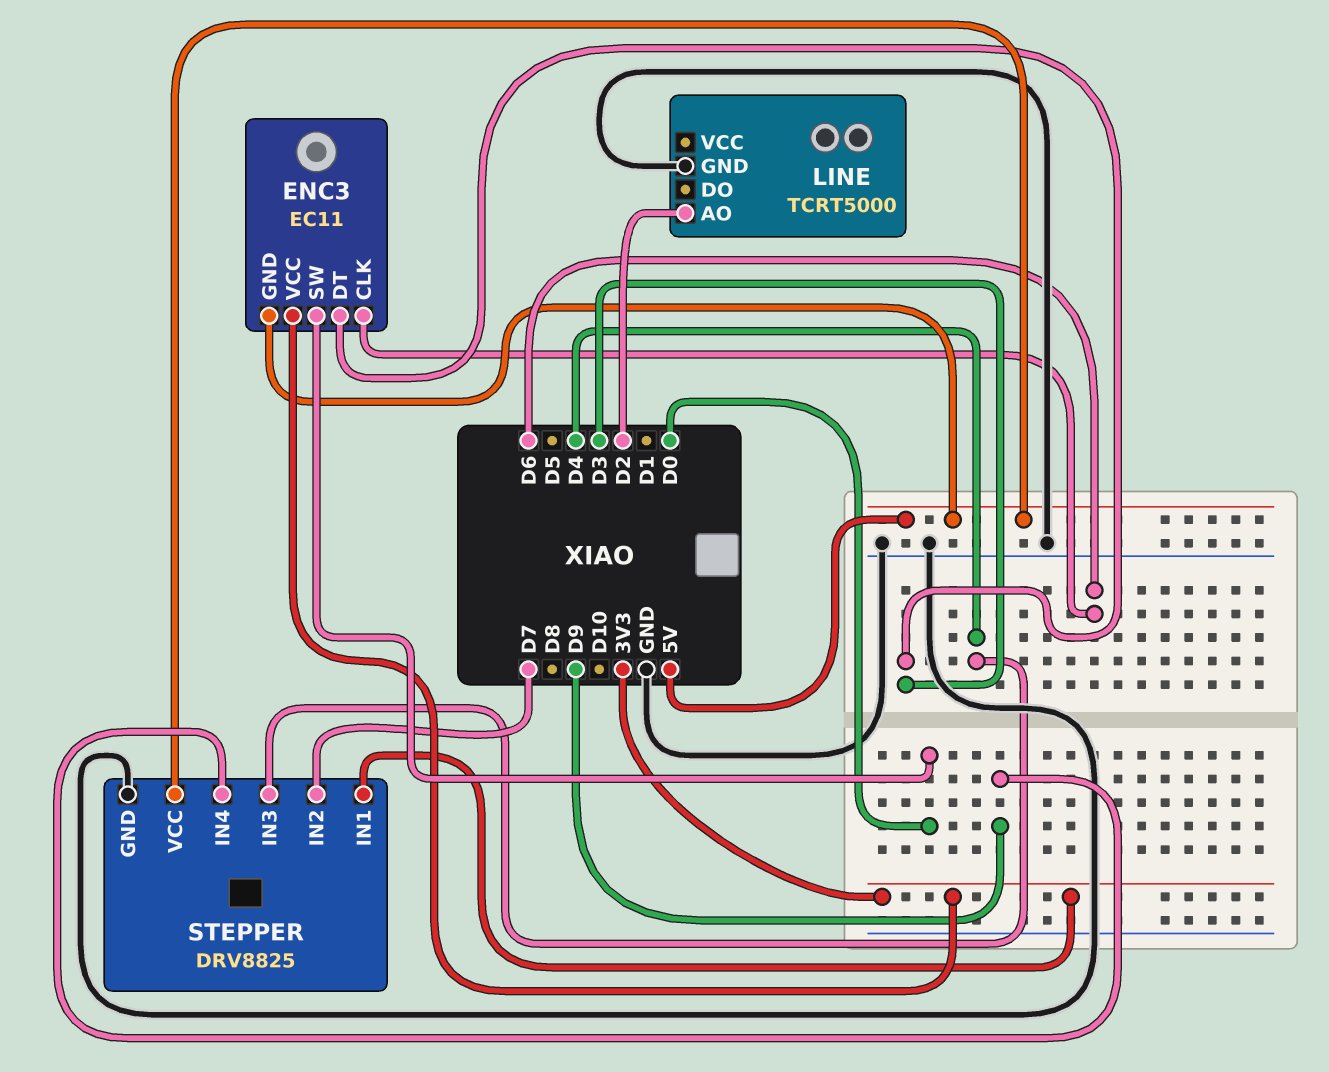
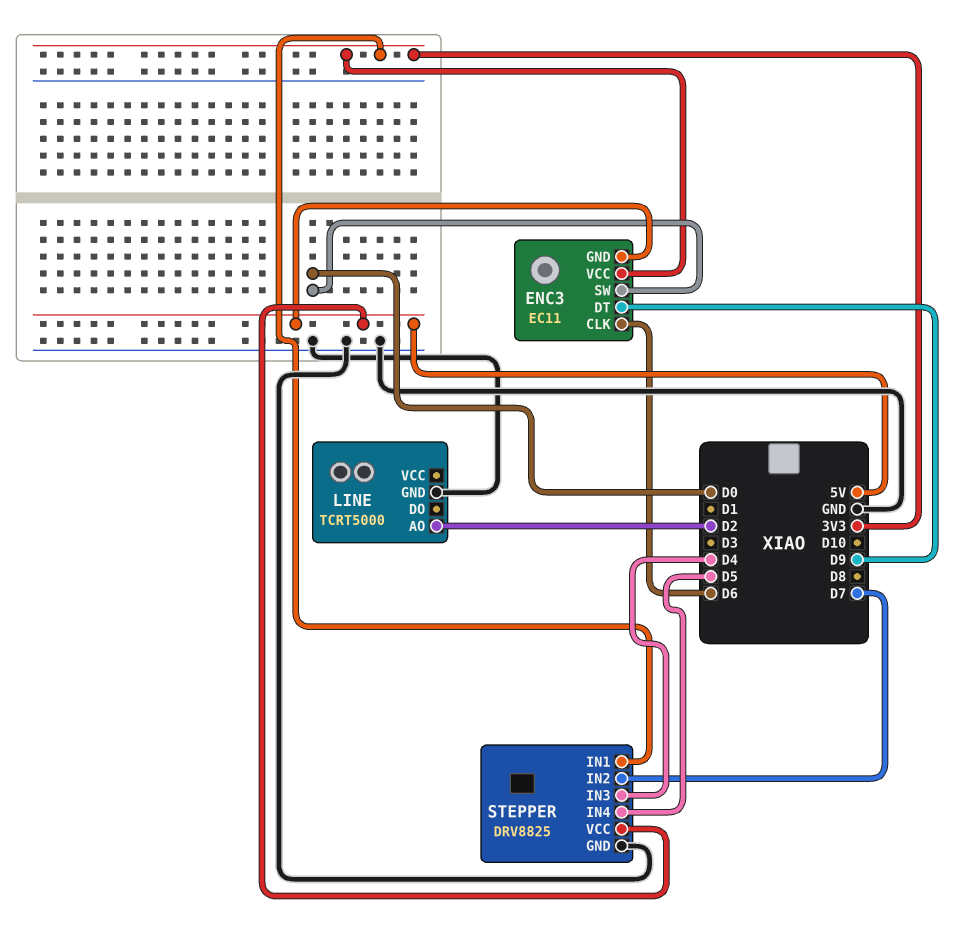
ENC3 pin DT: D3 -> D9
STEPPER pin IN4: D9 -> D5

